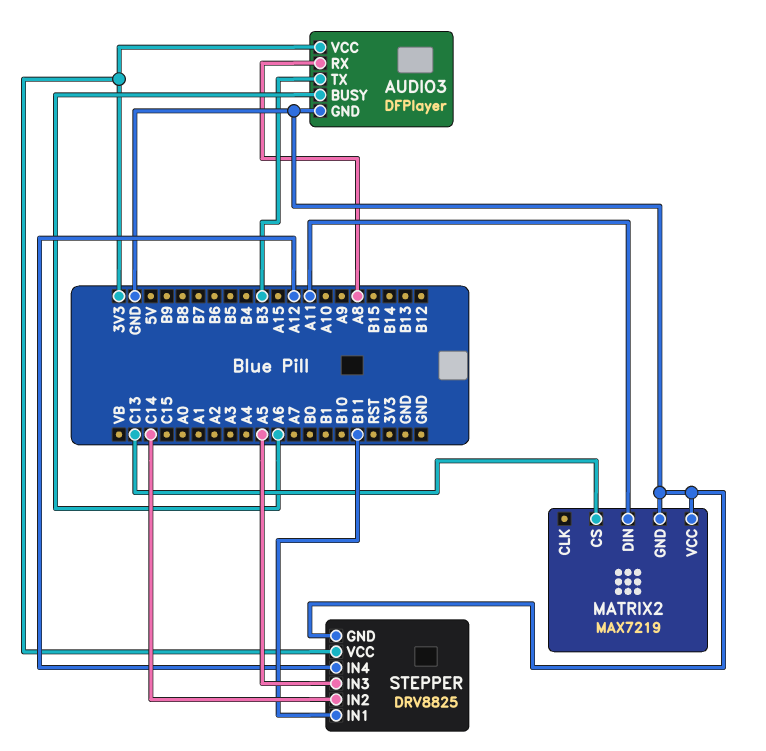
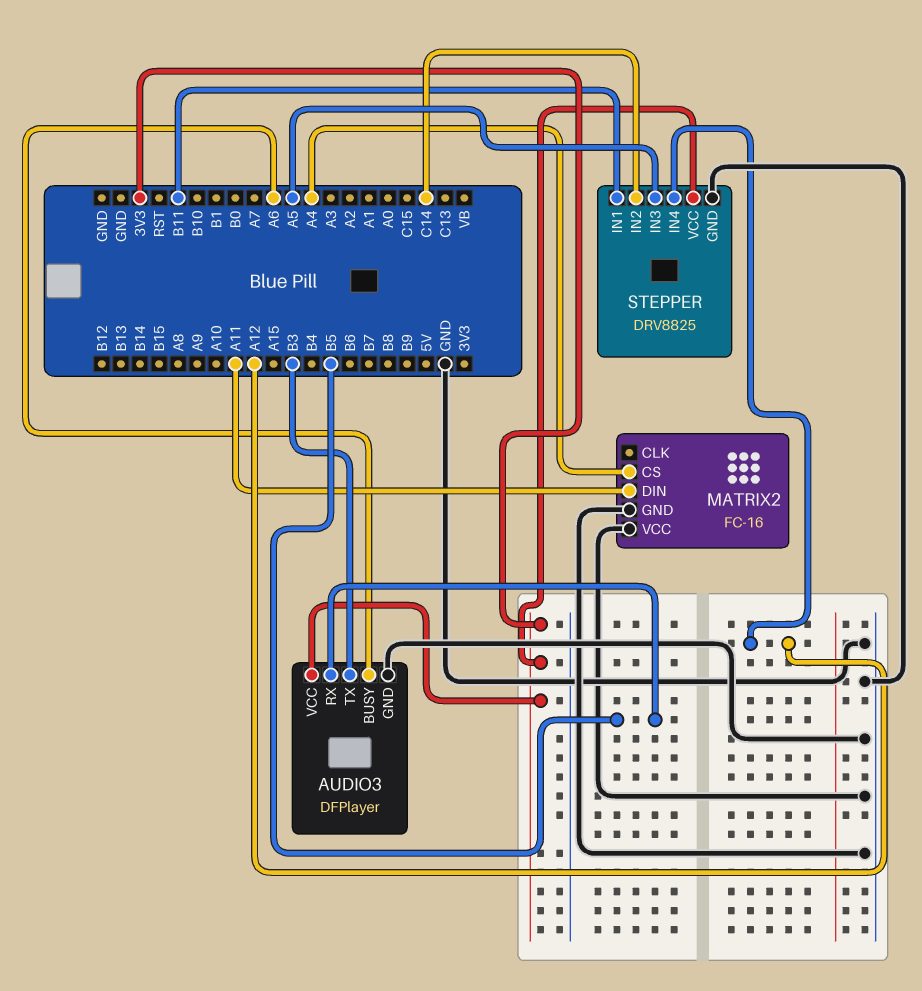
AUDIO3 pin RX: A8 -> B5
MATRIX2: MAX7219 -> FC-16
MATRIX2 pin CS: C13 -> A4

